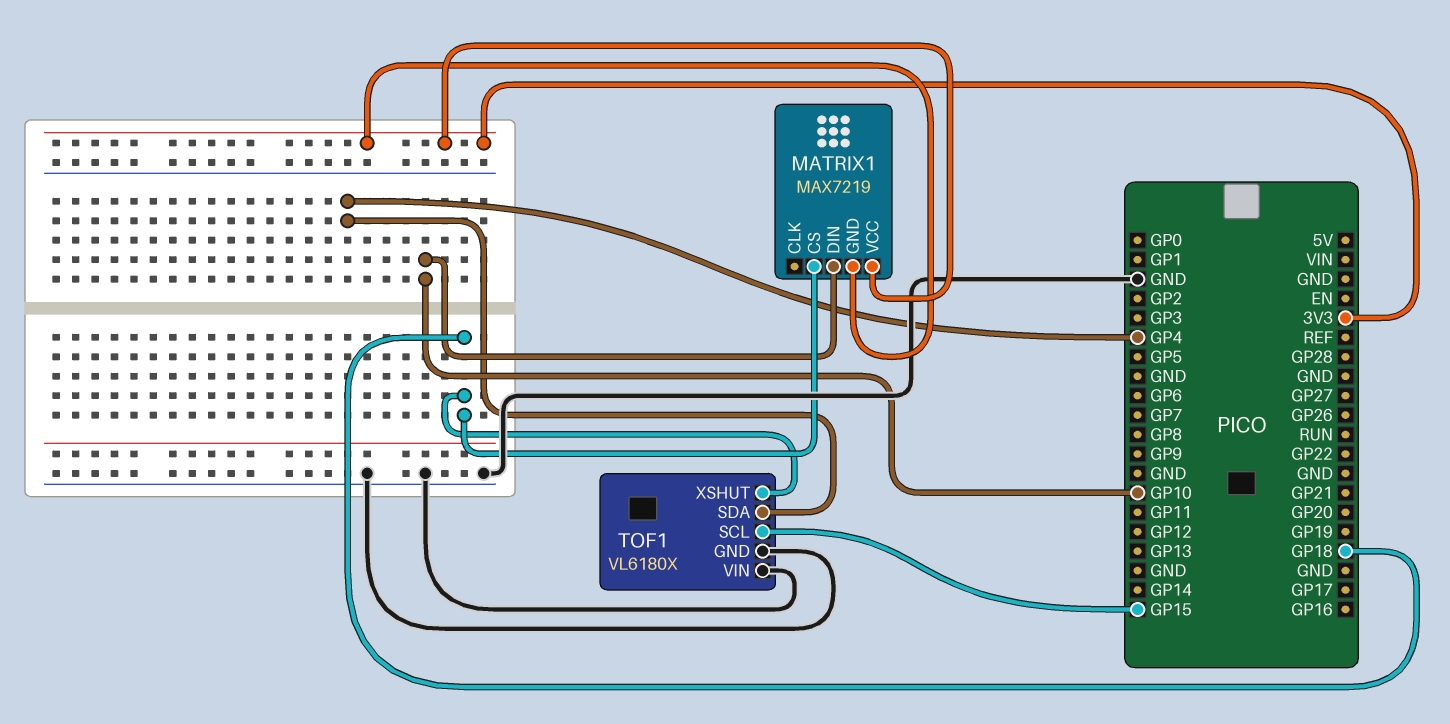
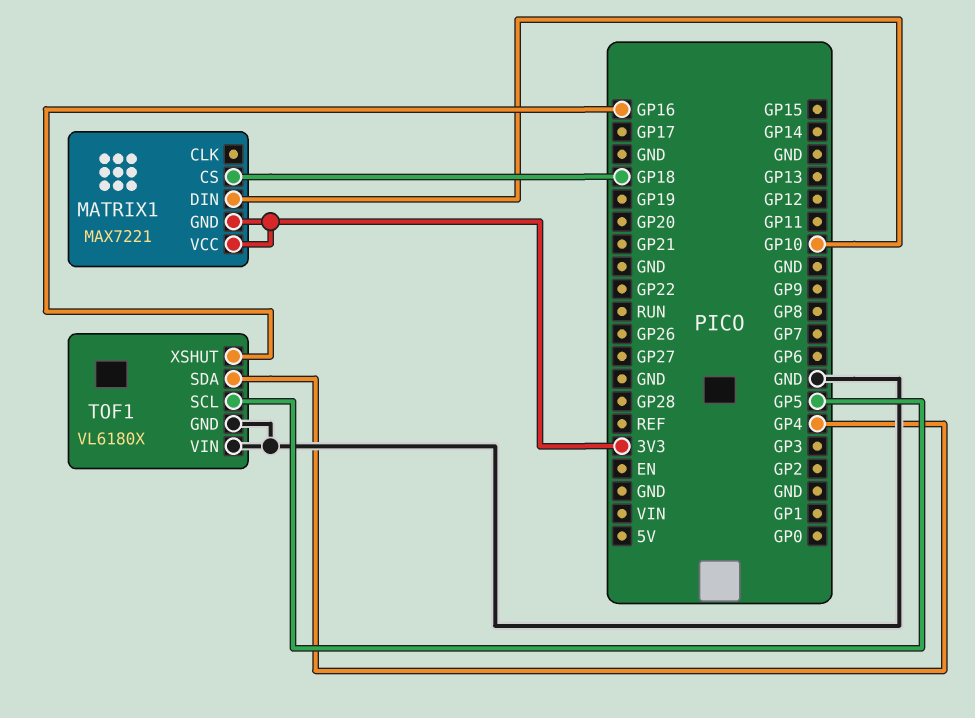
MATRIX1: MAX7219 -> MAX7221
TOF1 pin SCL: GP15 -> GP5
TOF1 pin XSHUT: GP18 -> GP16

